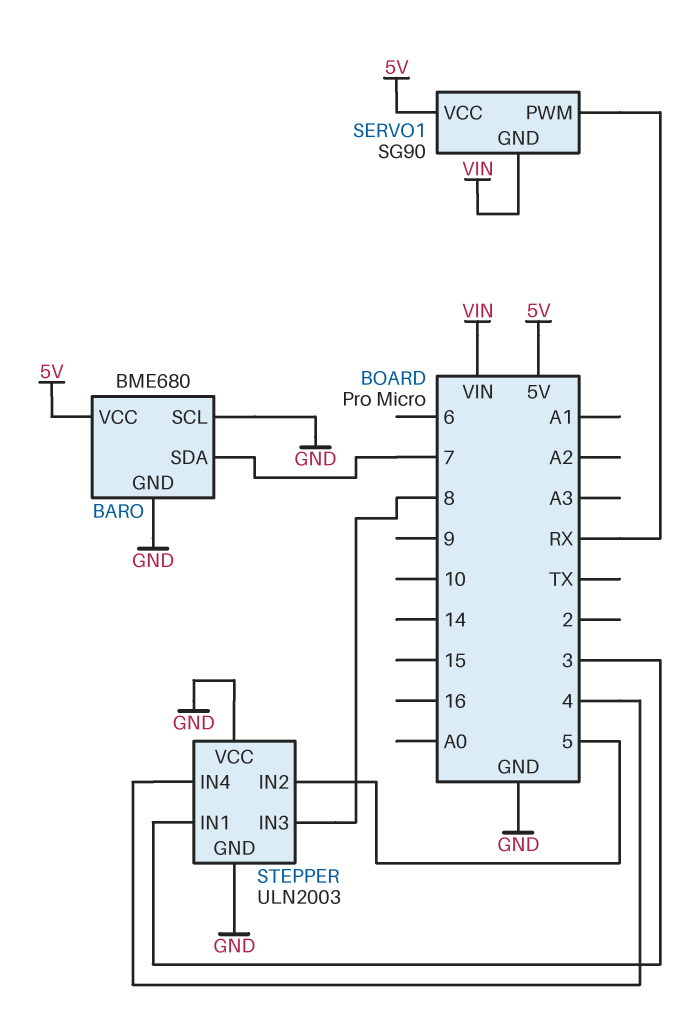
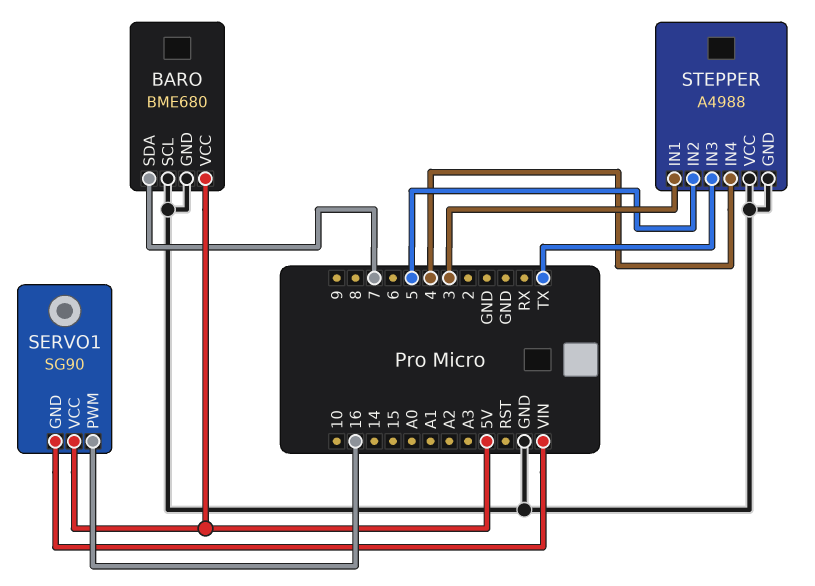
SERVO1 pin PWM: RX -> 16
STEPPER: ULN2003 -> A4988
STEPPER pin IN3: 8 -> TX

